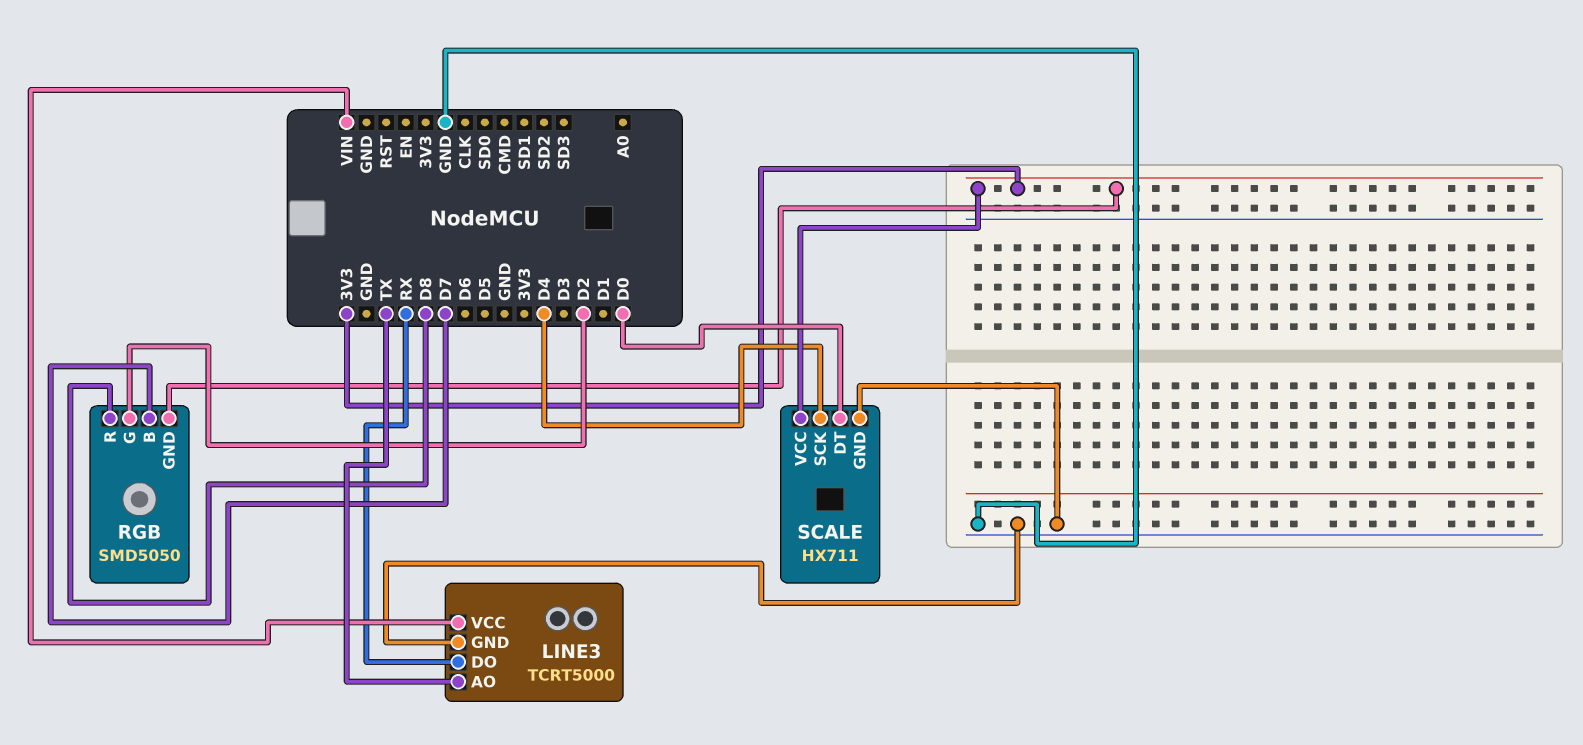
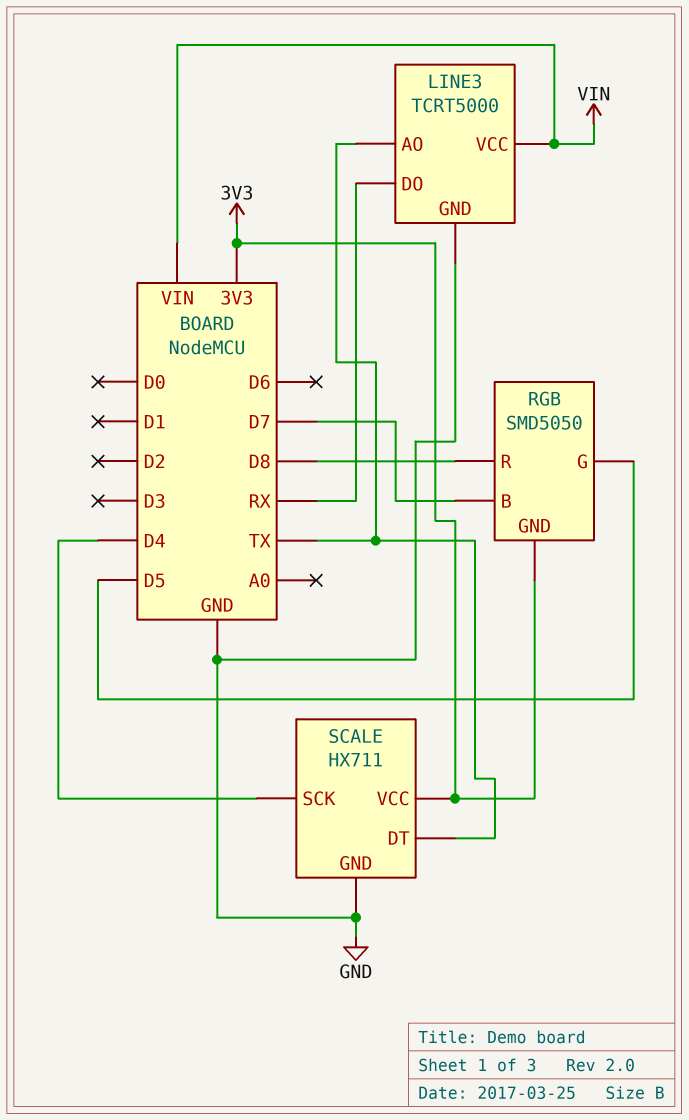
RGB pin G: D2 -> D5
SCALE pin DT: D0 -> TX

